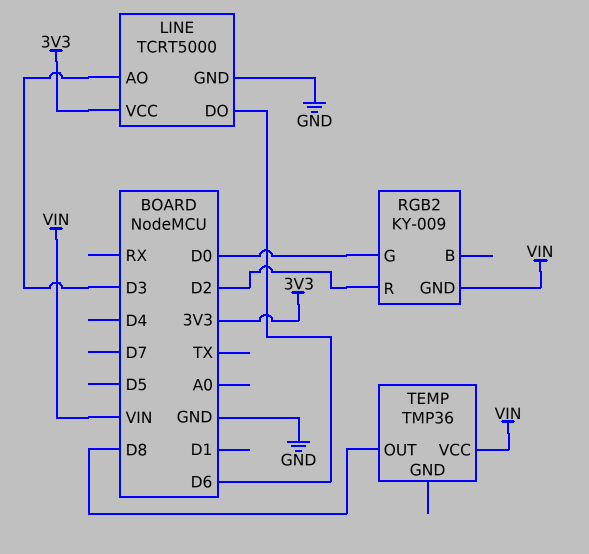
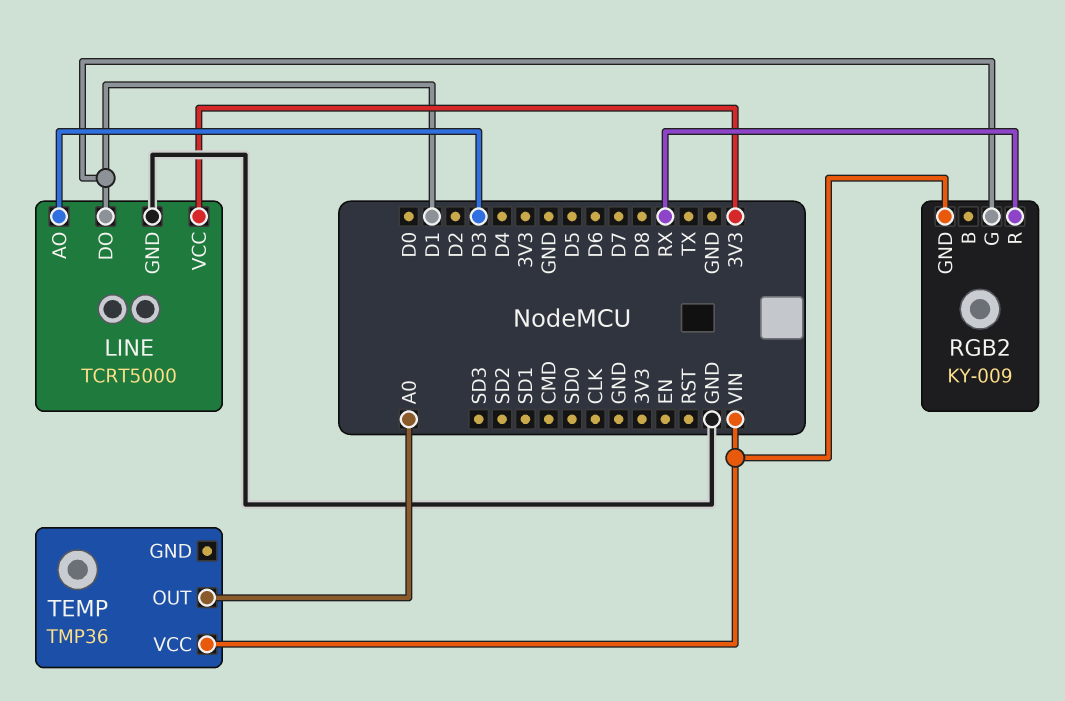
LINE pin DO: D6 -> D1
RGB2 pin G: D0 -> D1
RGB2 pin R: D2 -> RX
TEMP pin OUT: D8 -> A0

